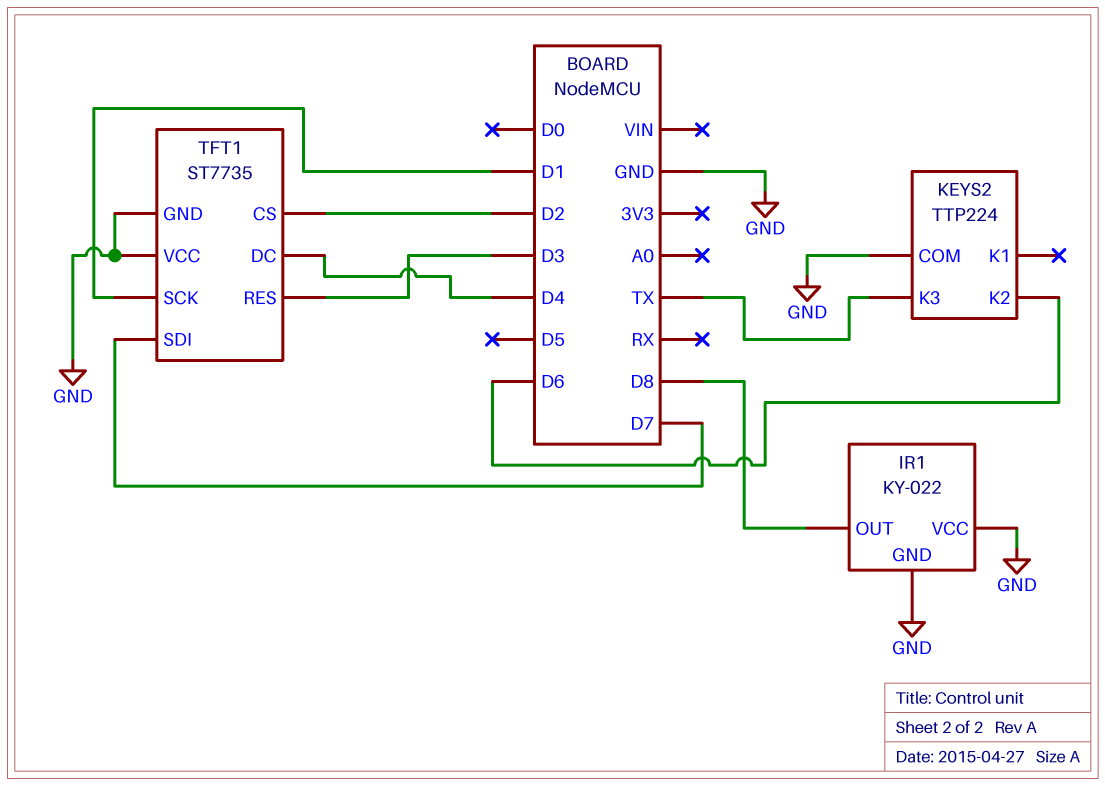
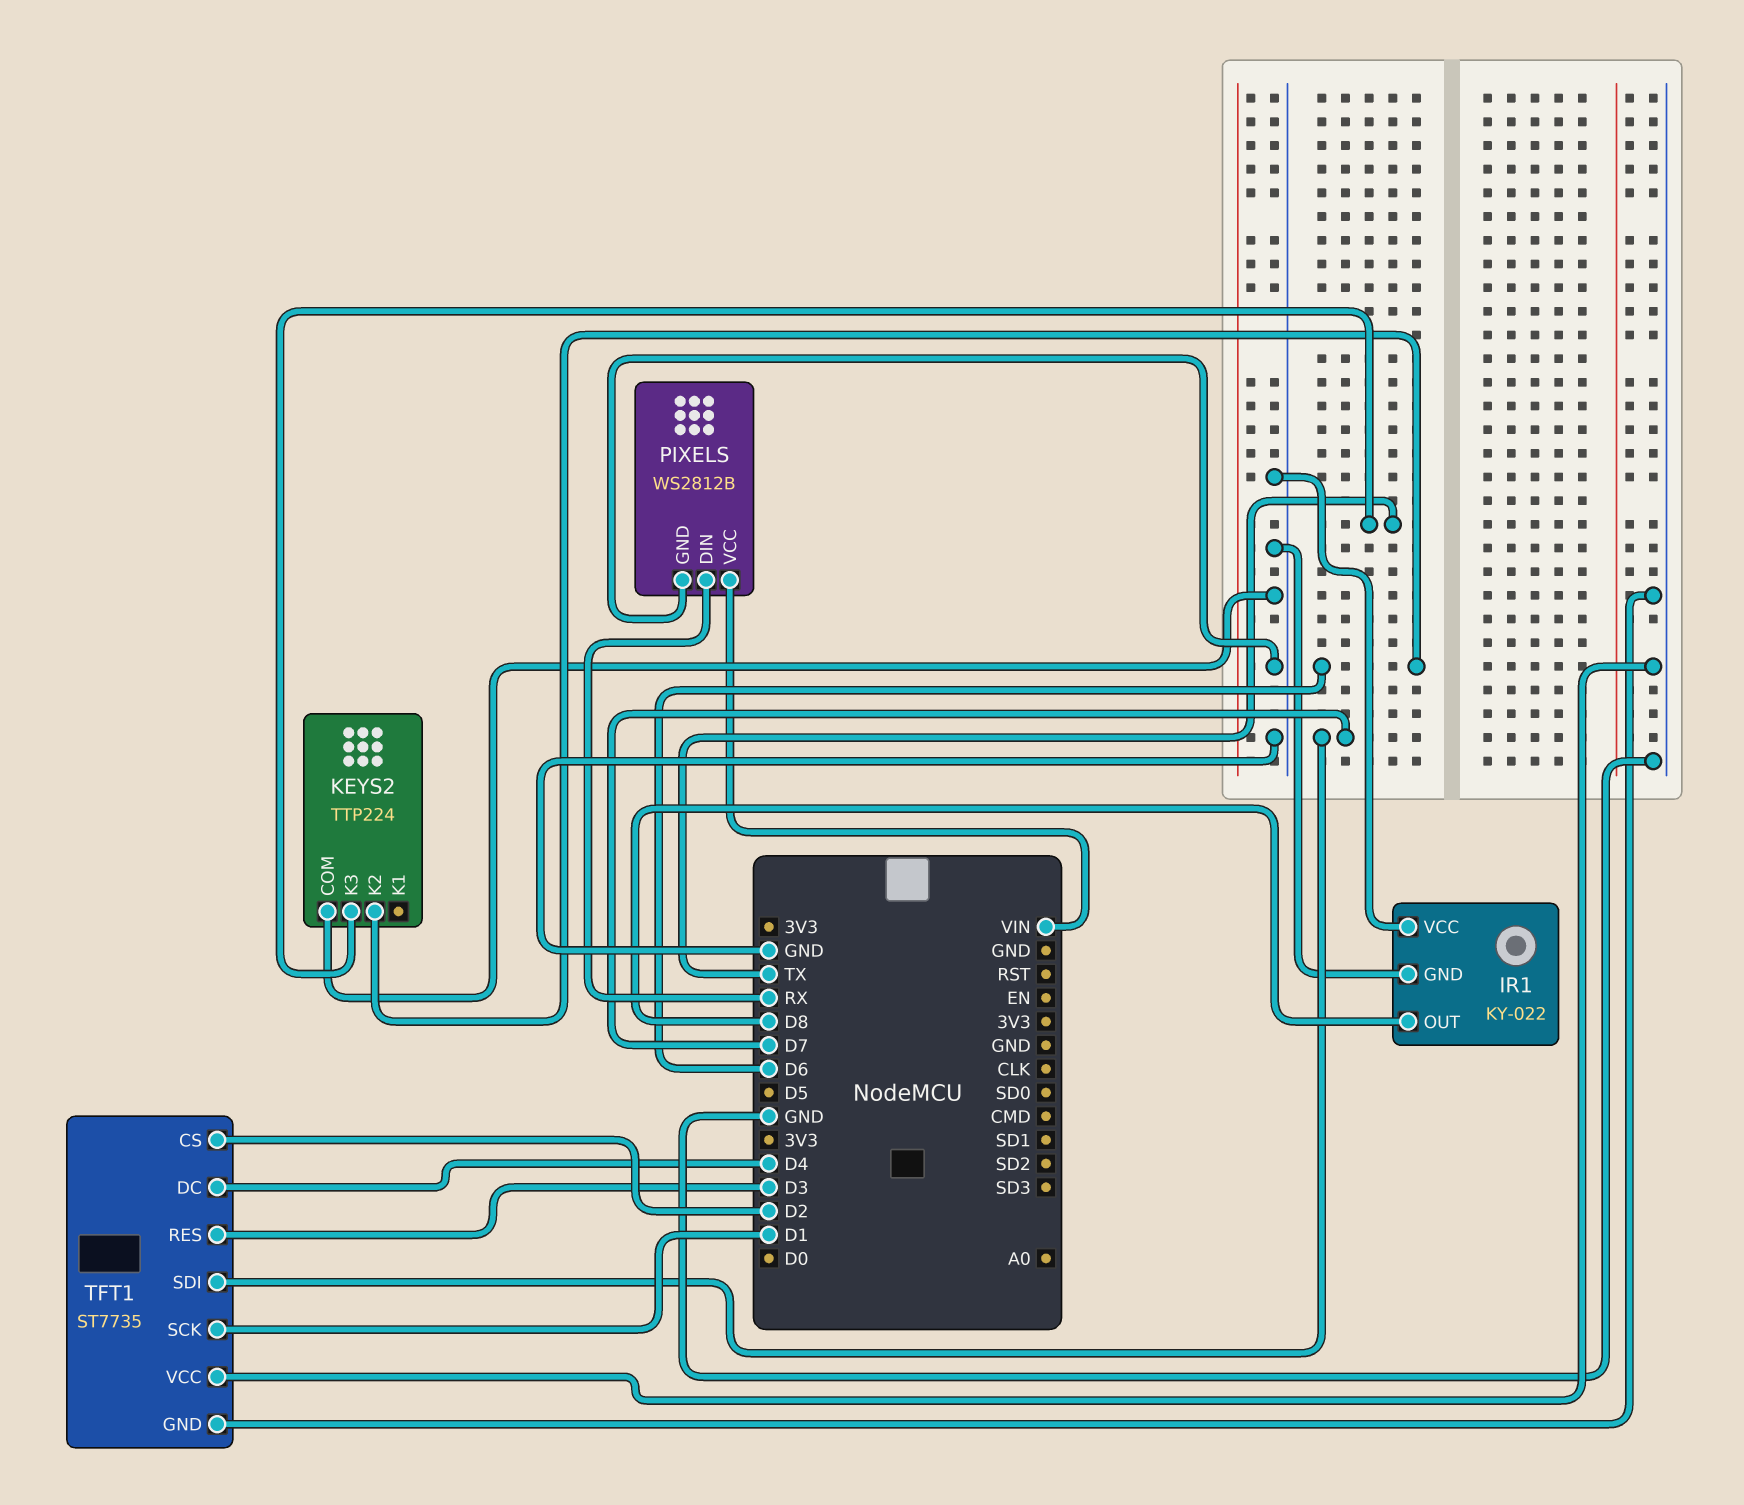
PIXELS: none -> WS2812B
PIXELS pin DIN: none -> RX
PIXELS pin GND: none -> GND
PIXELS pin VCC: none -> VIN

